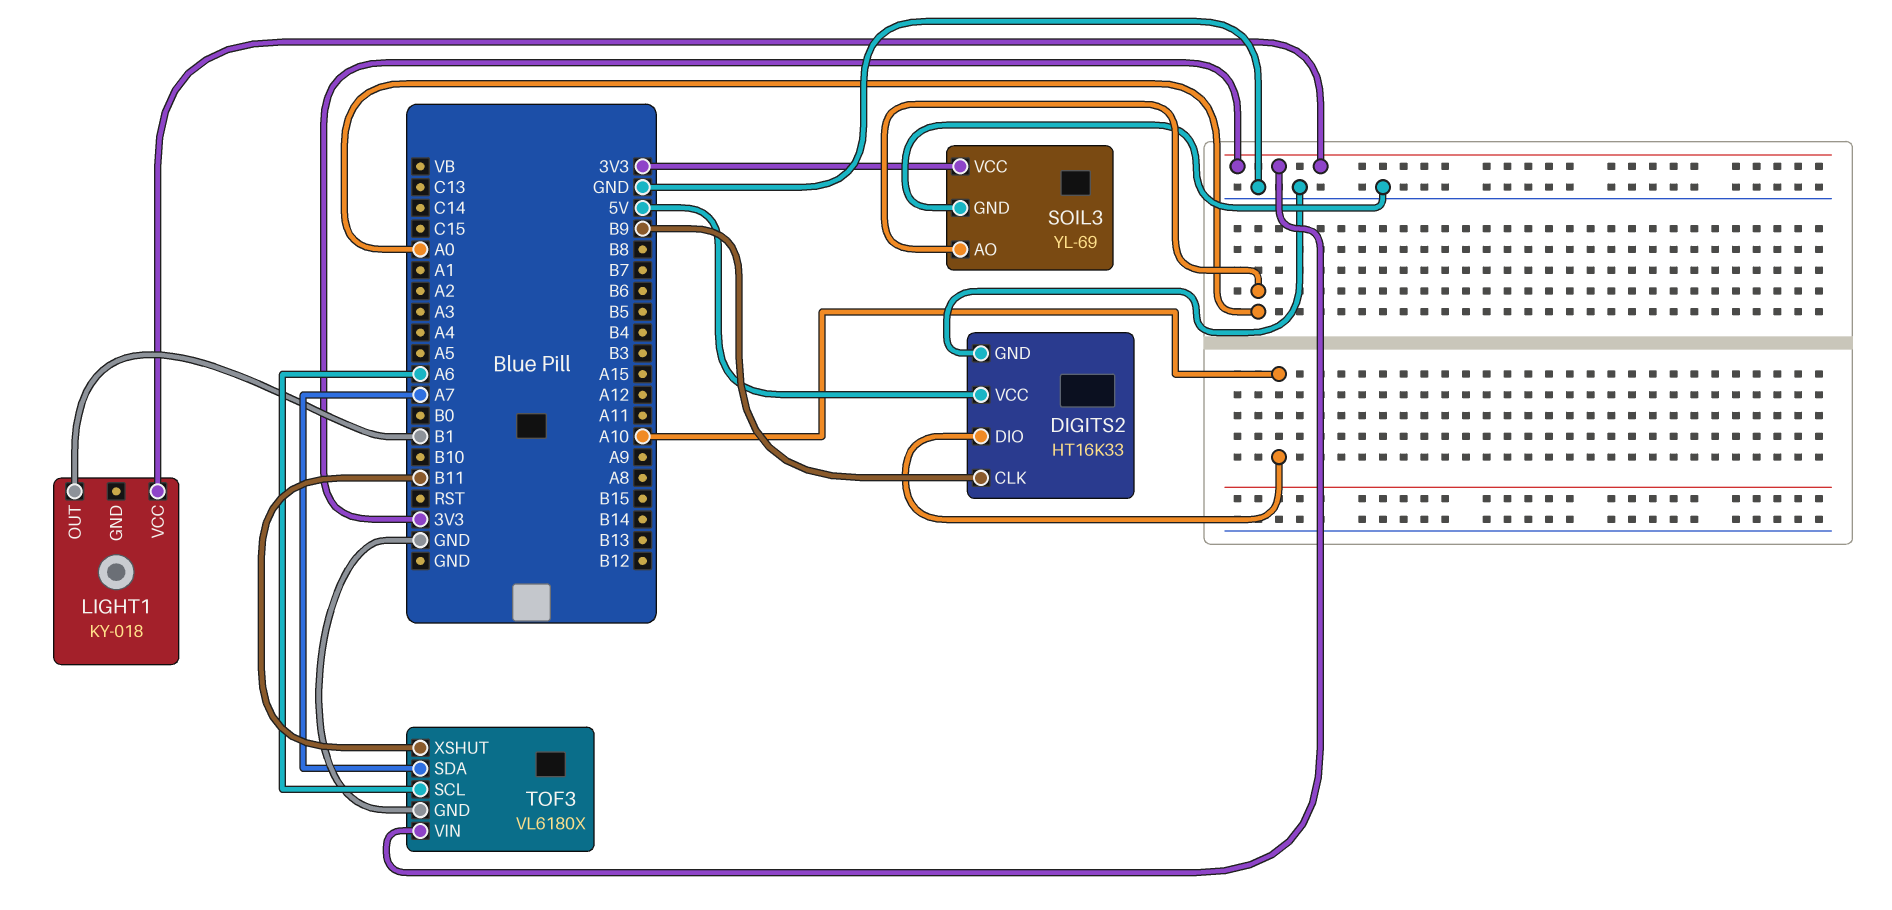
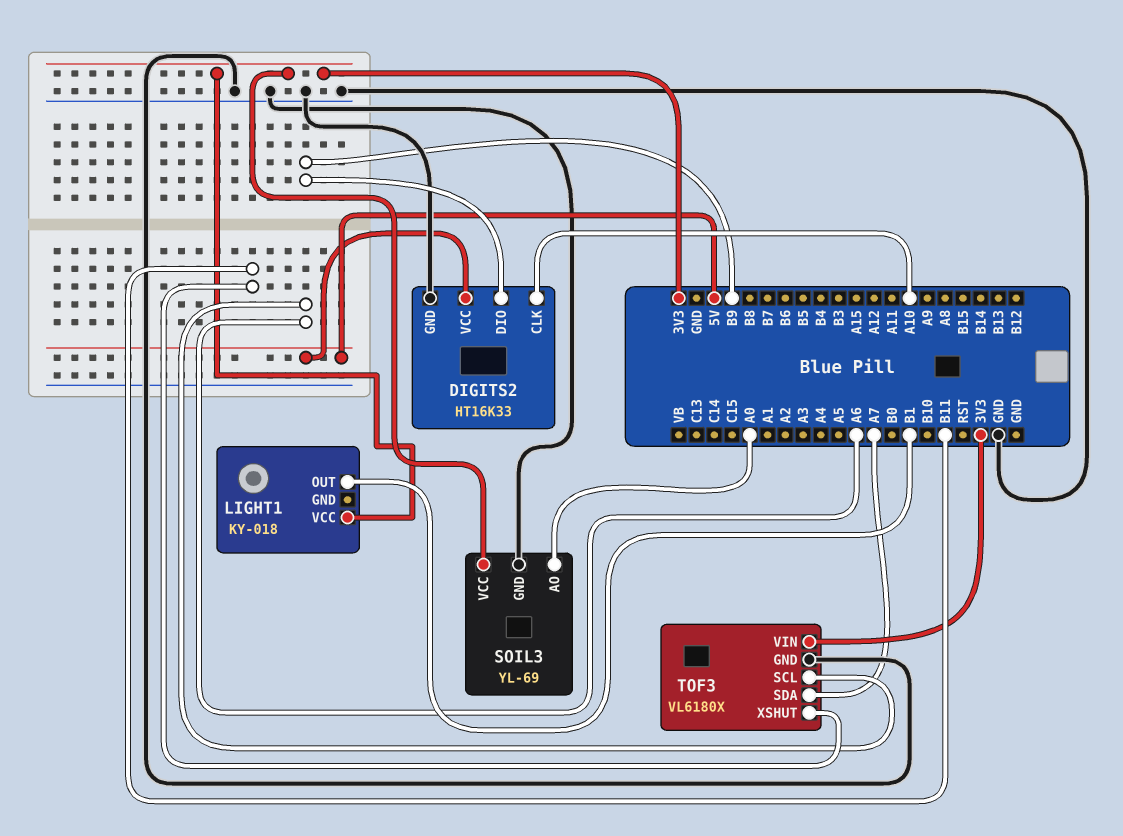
DIGITS2 pin CLK: B9 -> A10
DIGITS2 pin DIO: A10 -> B9

